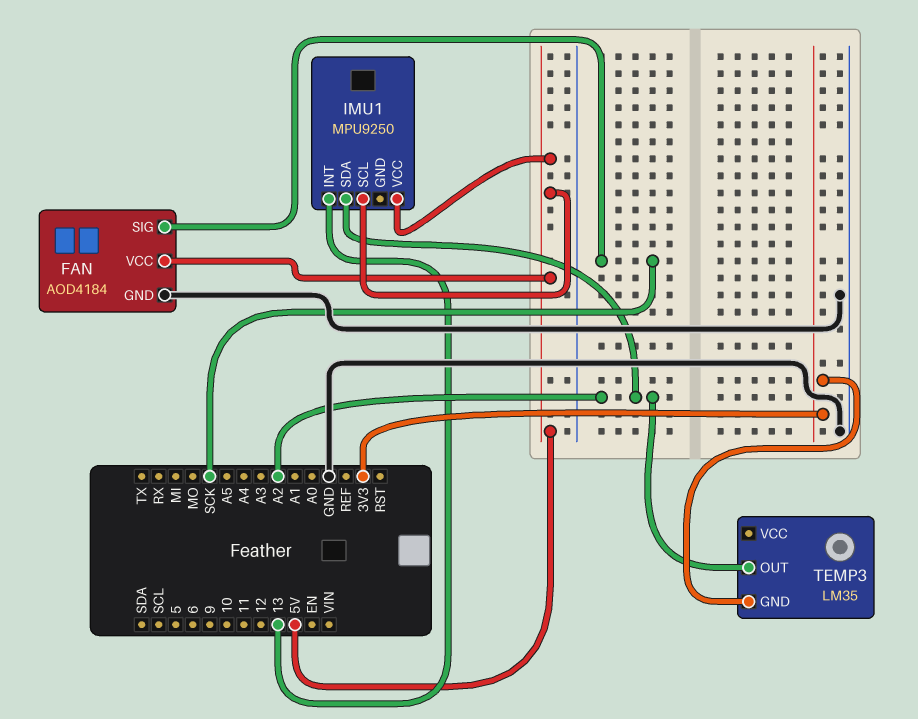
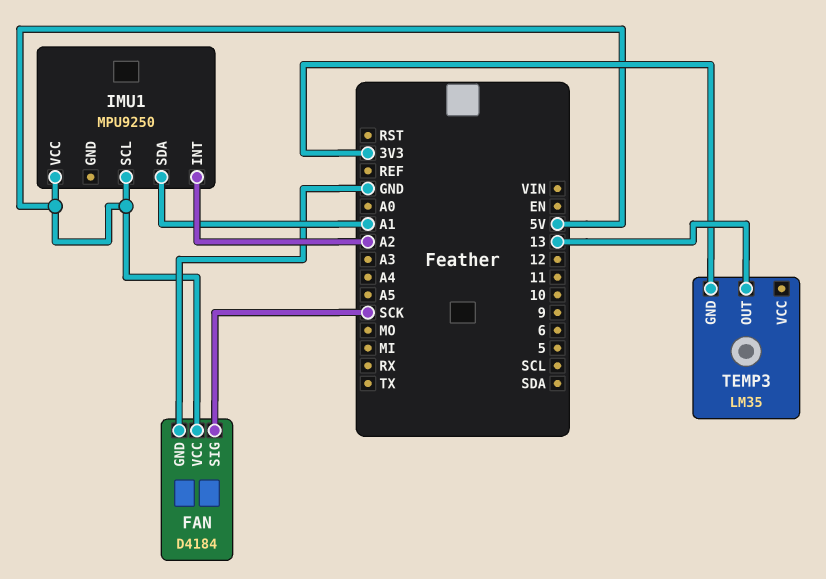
FAN: AOD4184 -> D4184
IMU1 pin INT: 13 -> A2
IMU1 pin SDA: A2 -> A1
TEMP3 pin OUT: A2 -> 13

